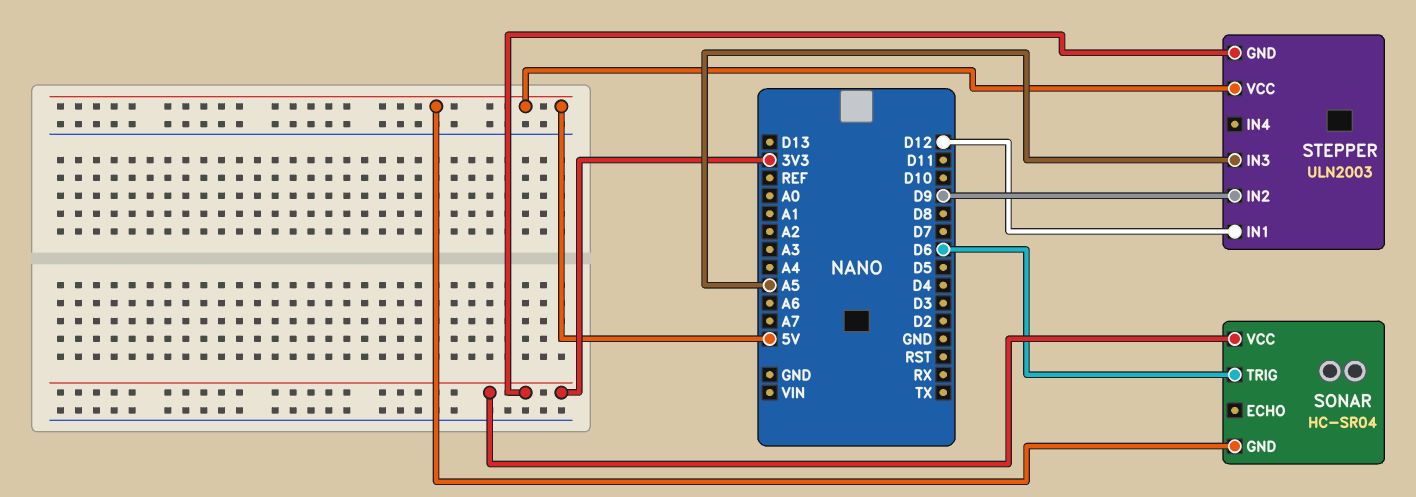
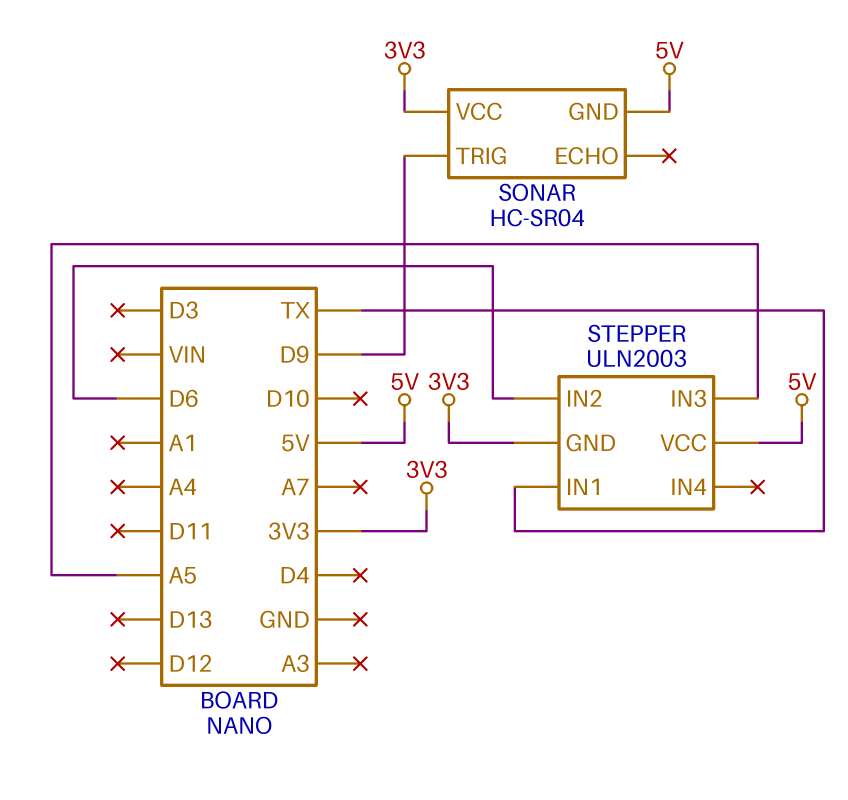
SONAR pin TRIG: D6 -> D9
STEPPER pin IN1: D12 -> TX
STEPPER pin IN2: D9 -> D6

